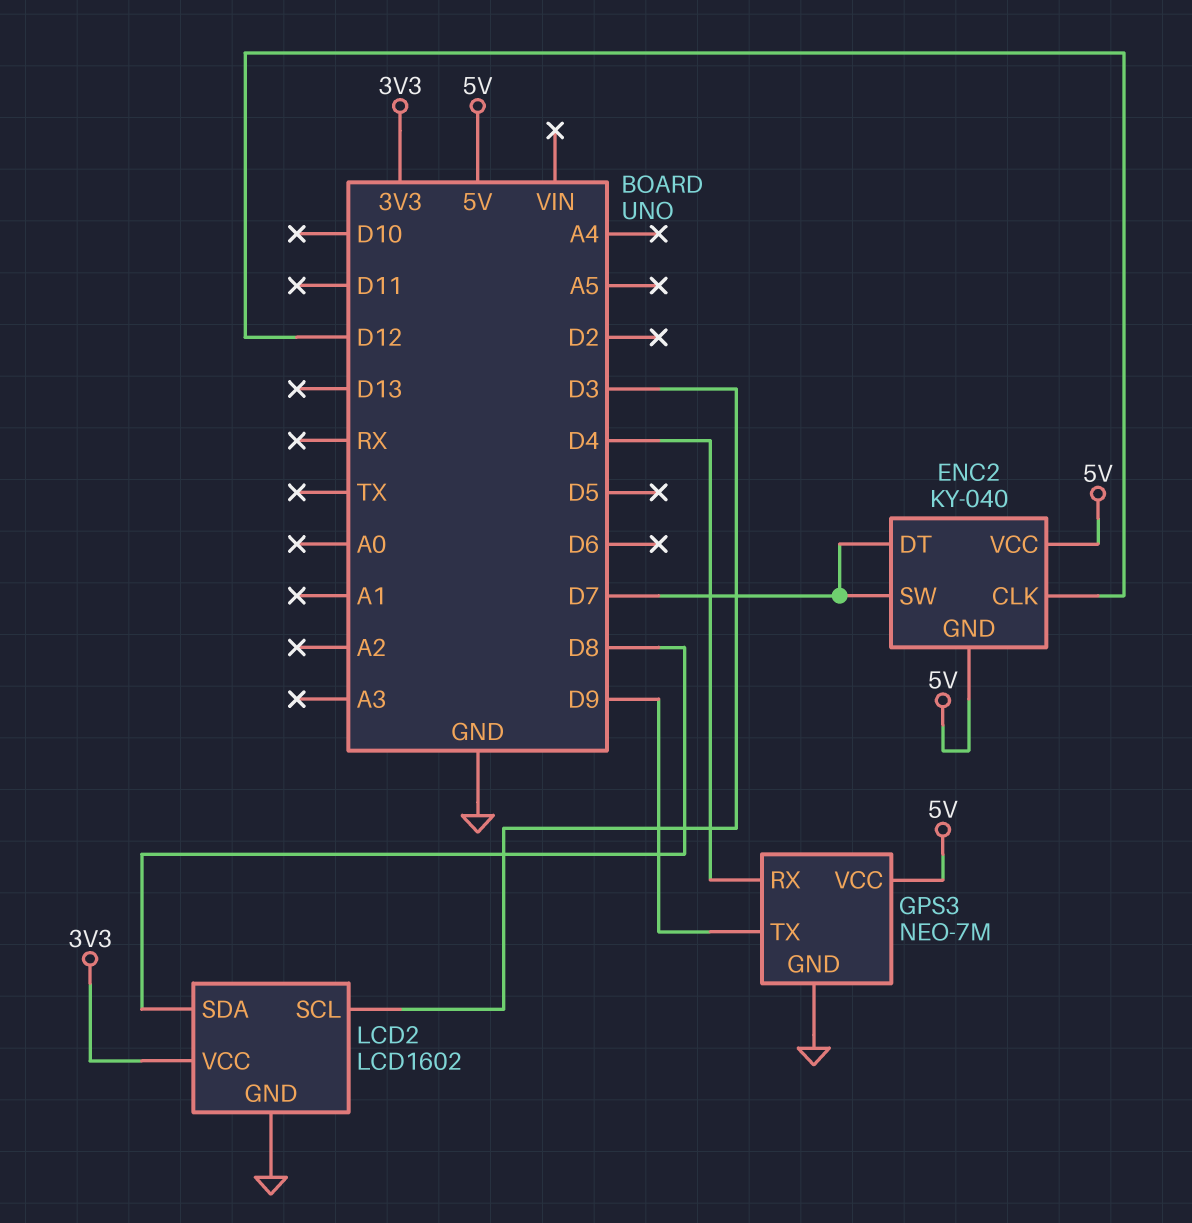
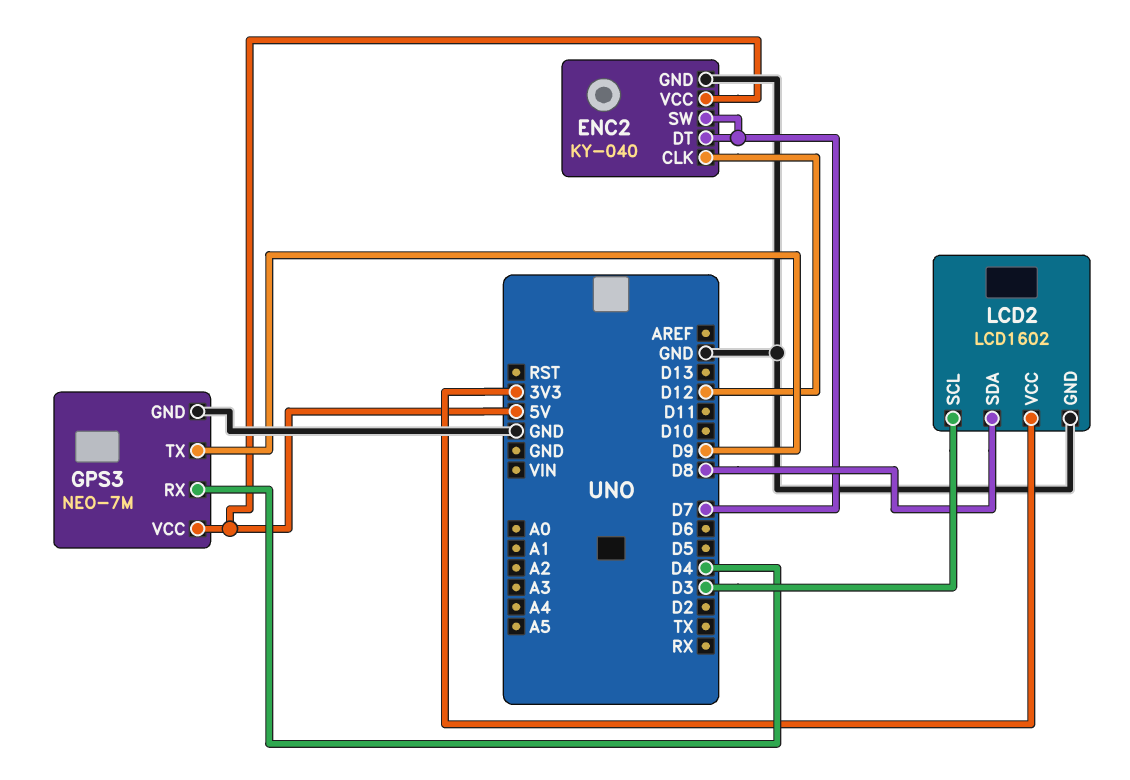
ENC2 pin GND: 5V -> GND

